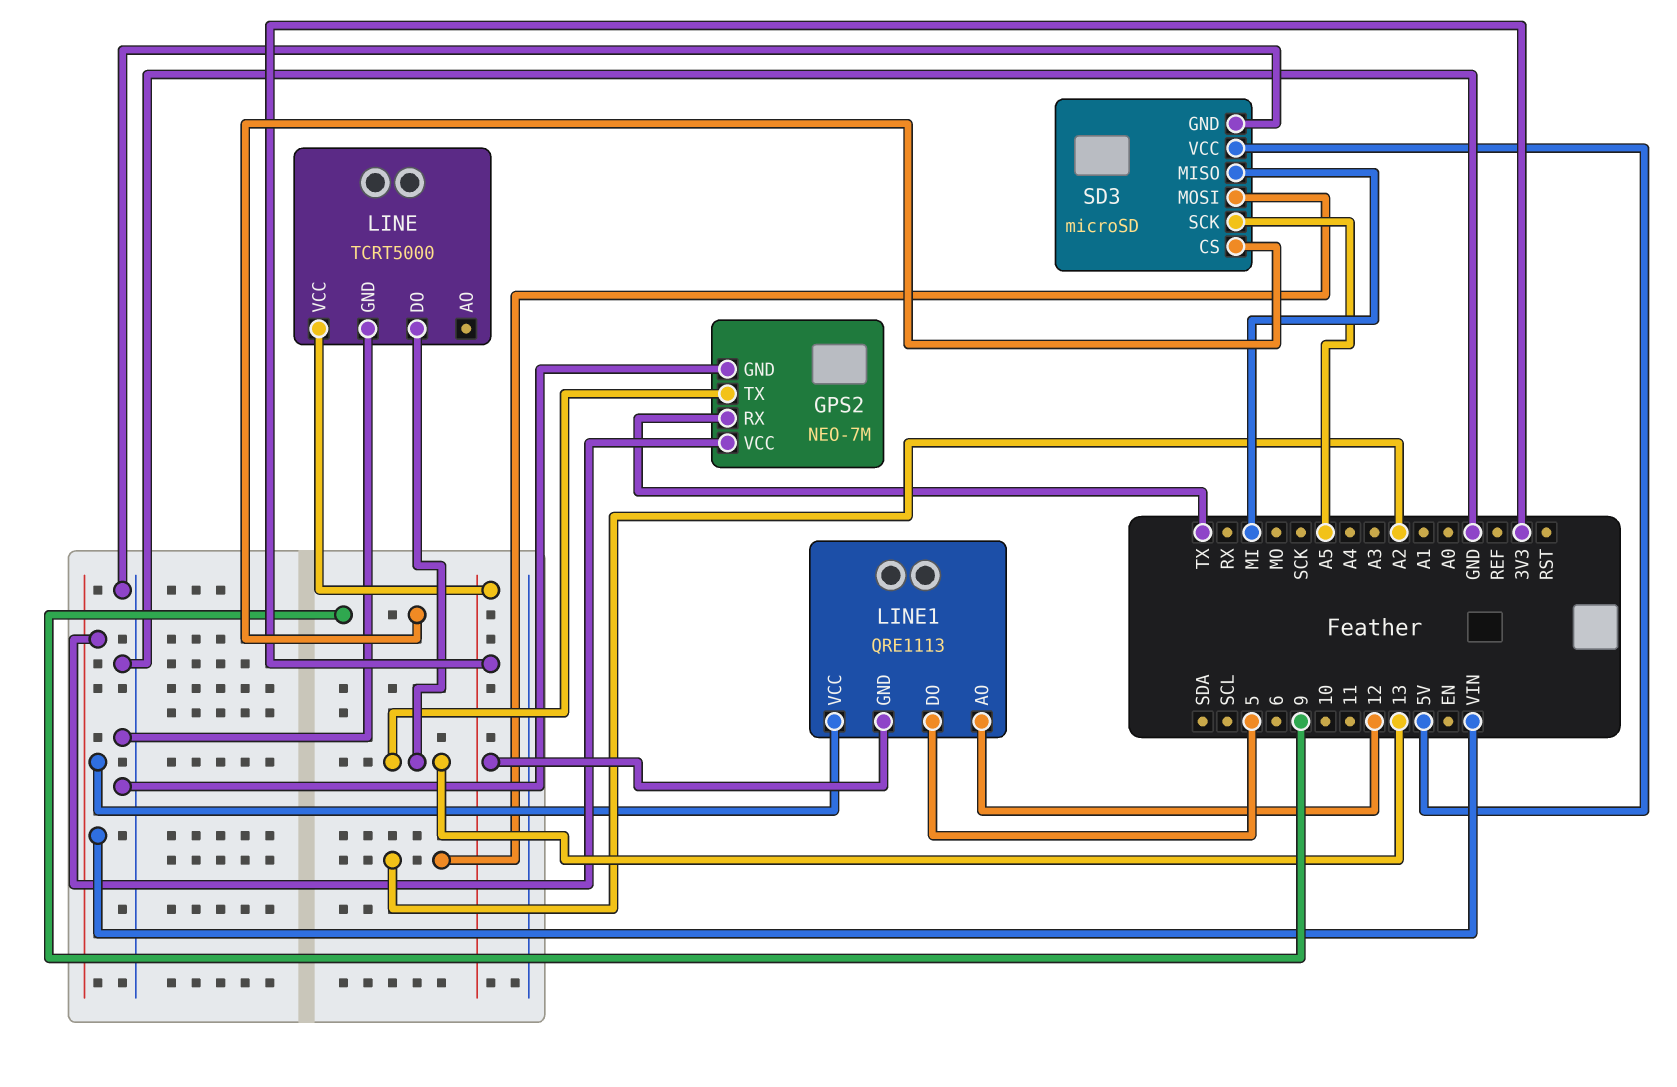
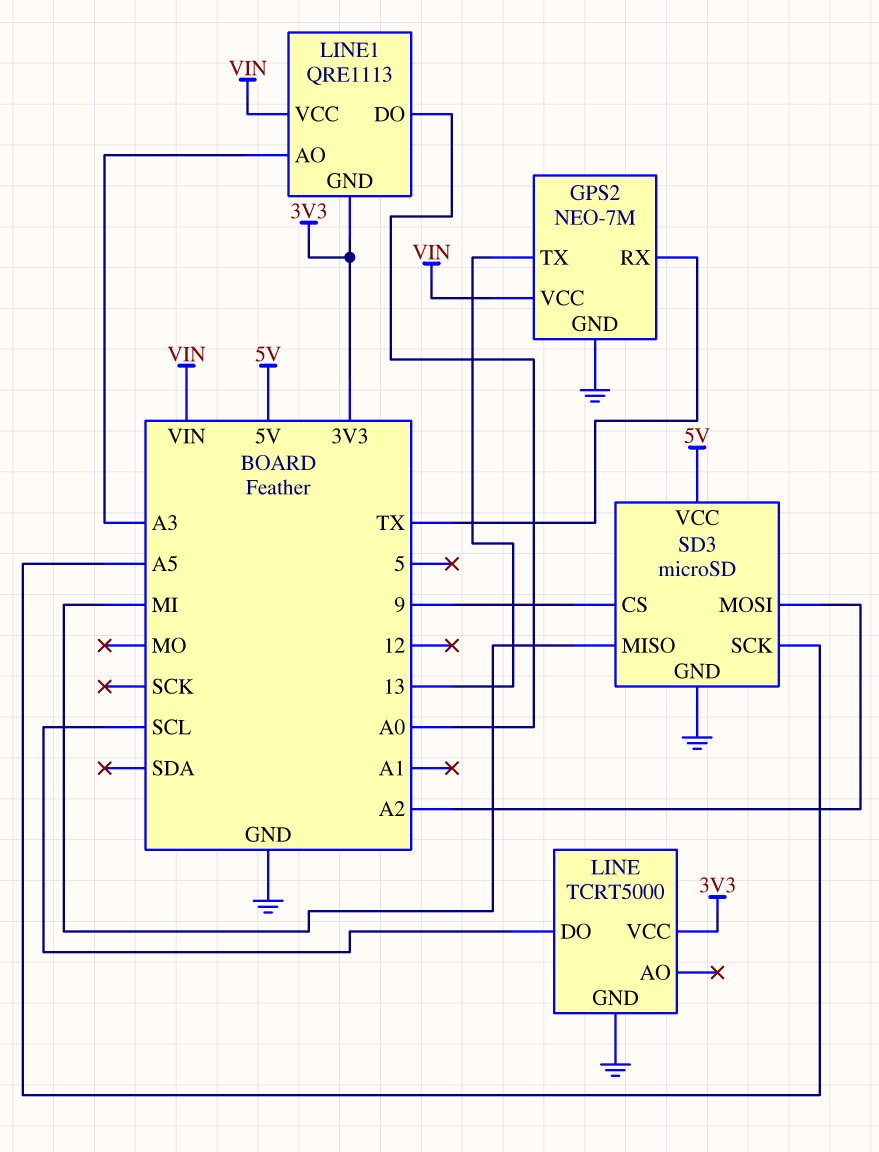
LINE pin DO: 13 -> SCL
LINE1 pin AO: 12 -> A3
LINE1 pin DO: 5 -> A0

